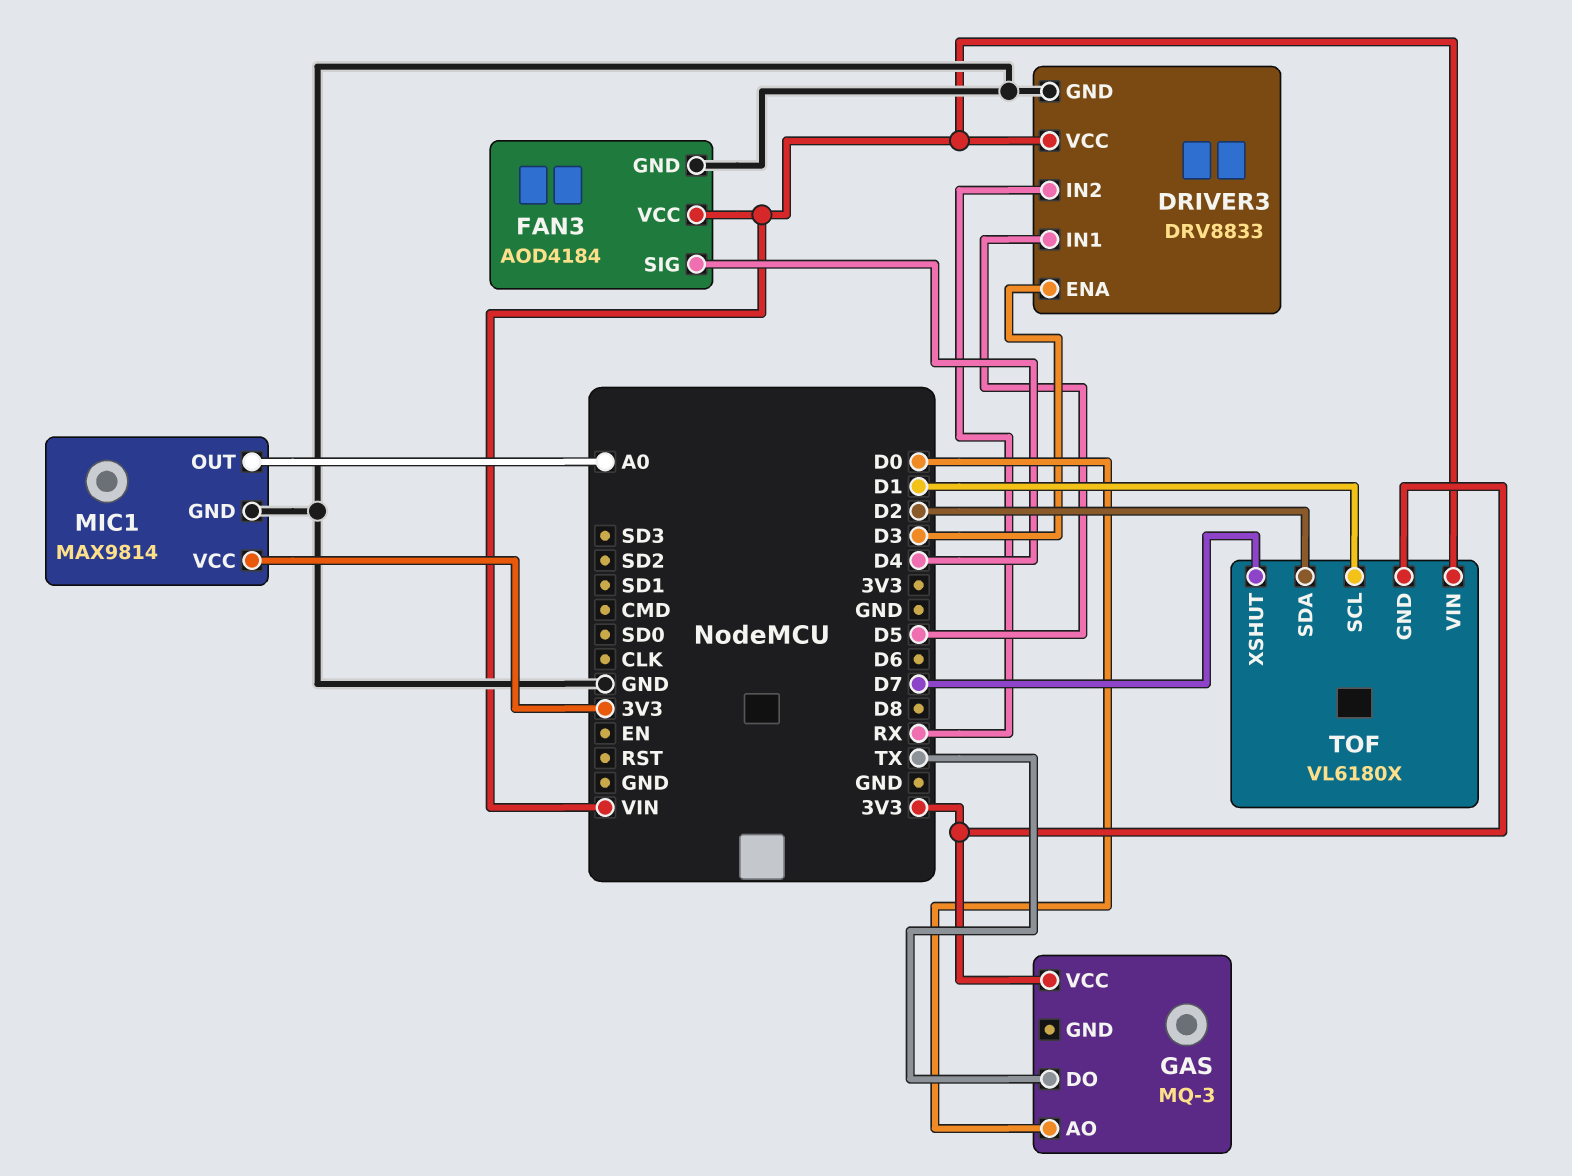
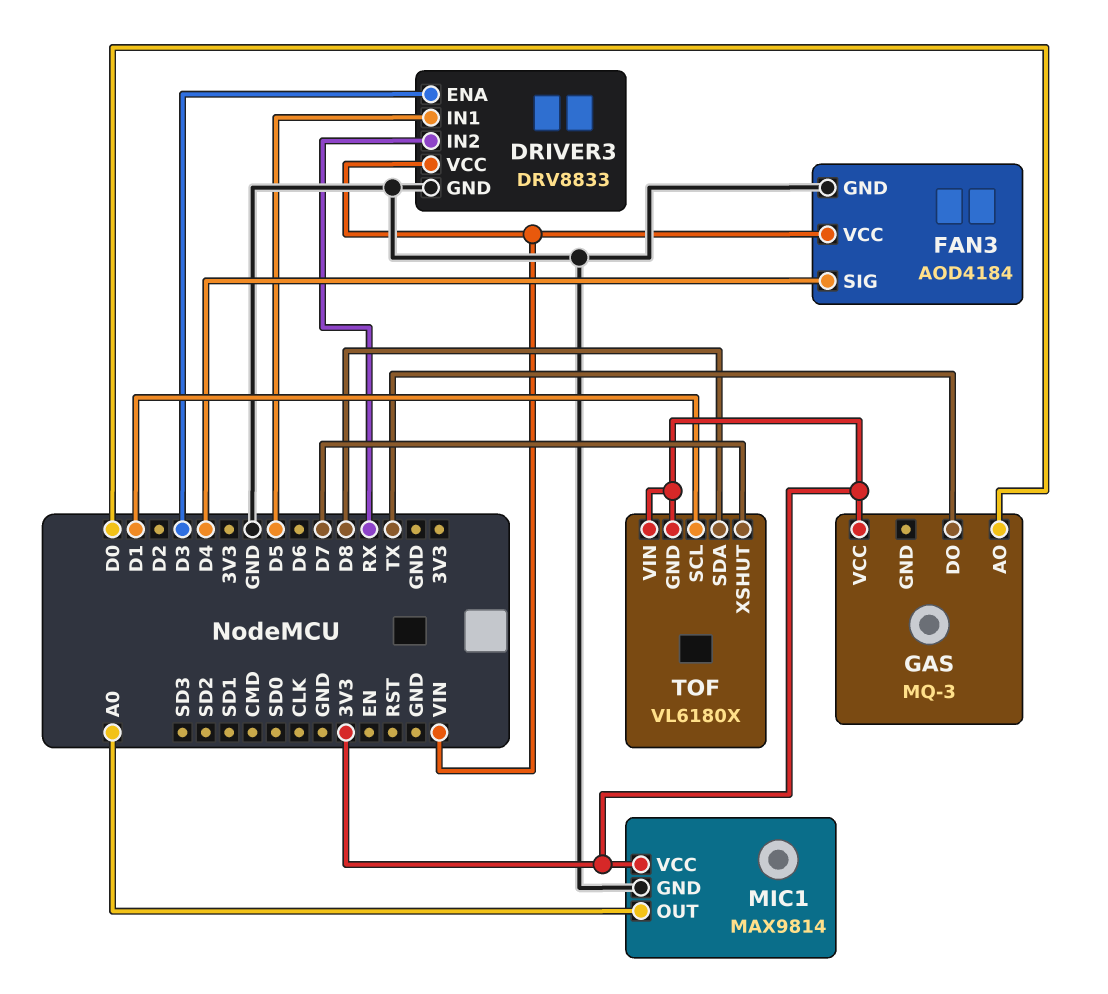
TOF pin SDA: D2 -> D8
TOF pin VIN: VIN -> 3V3

